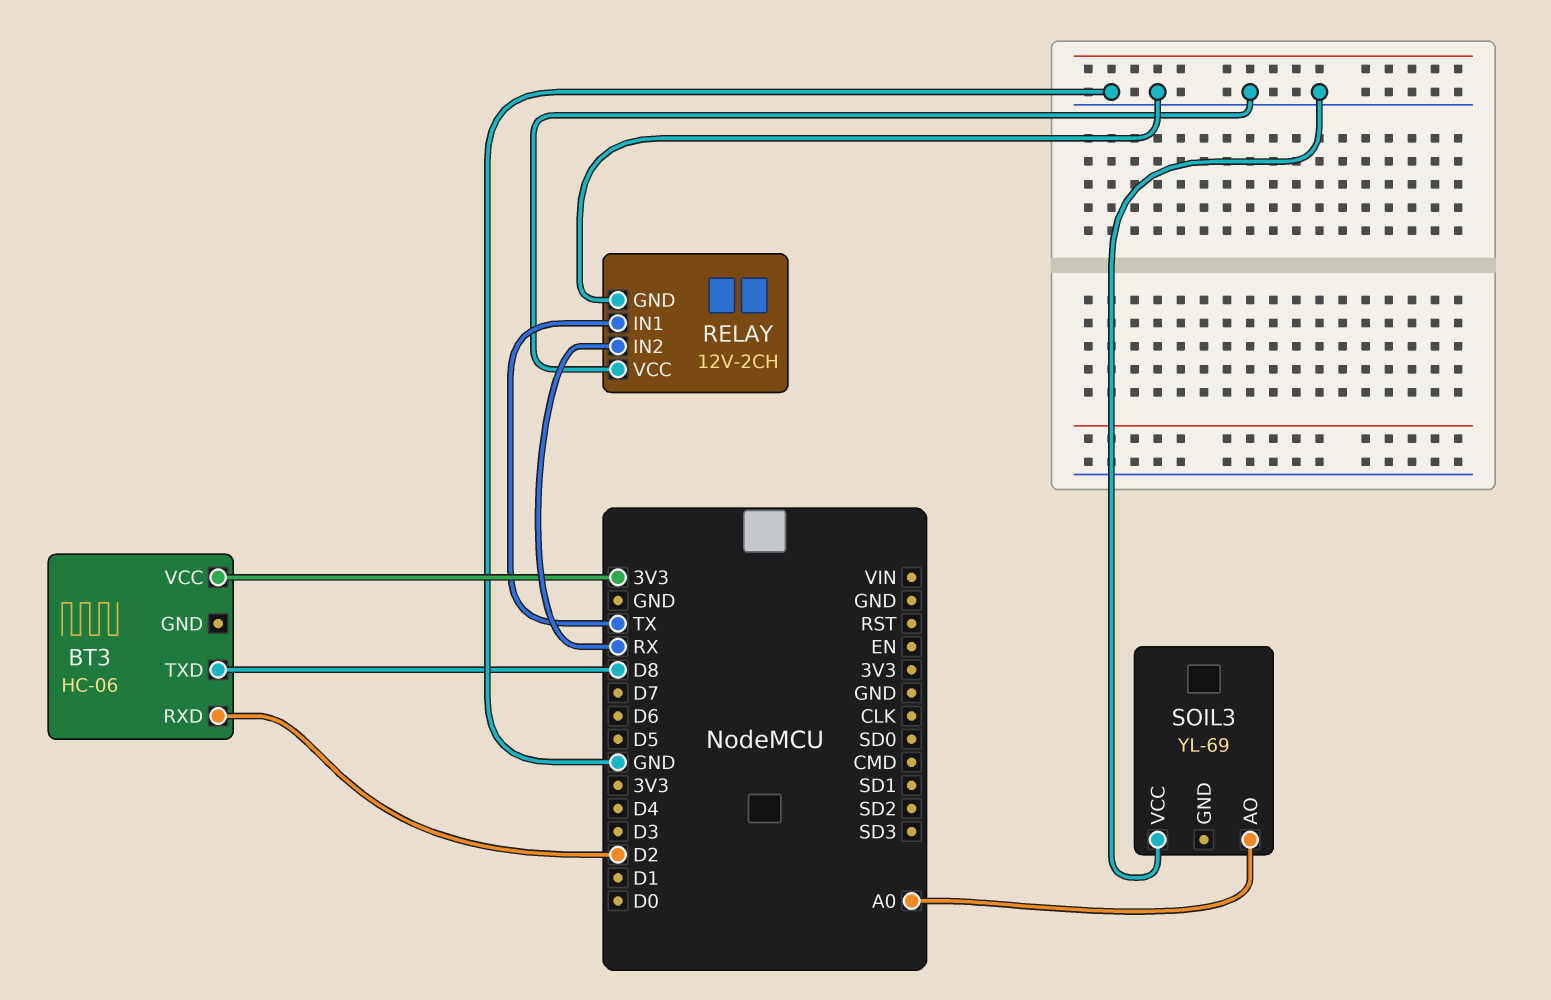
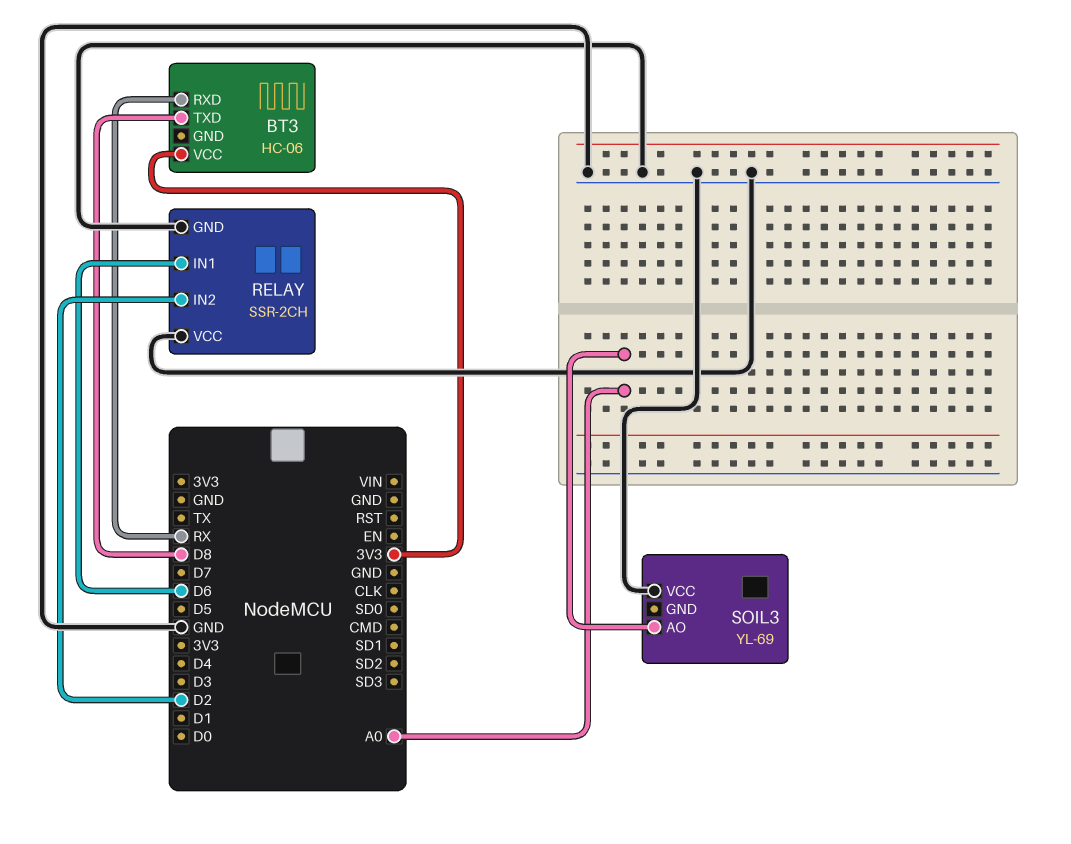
BT3 pin RXD: D2 -> RX
RELAY: 12V-2CH -> SSR-2CH
RELAY pin IN1: TX -> D6
RELAY pin IN2: RX -> D2

